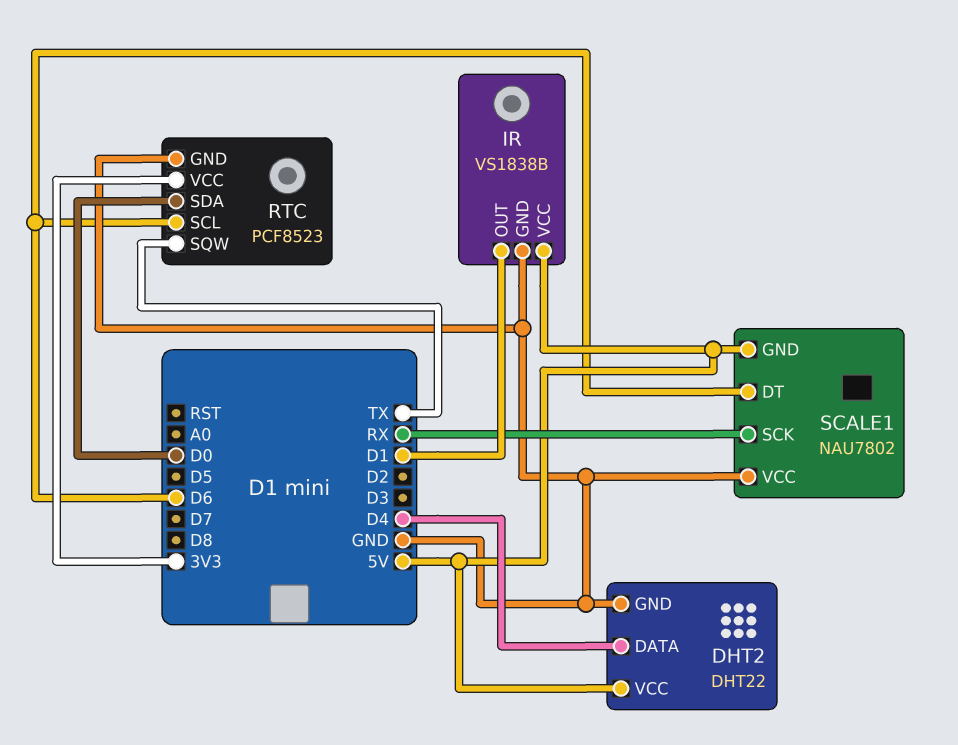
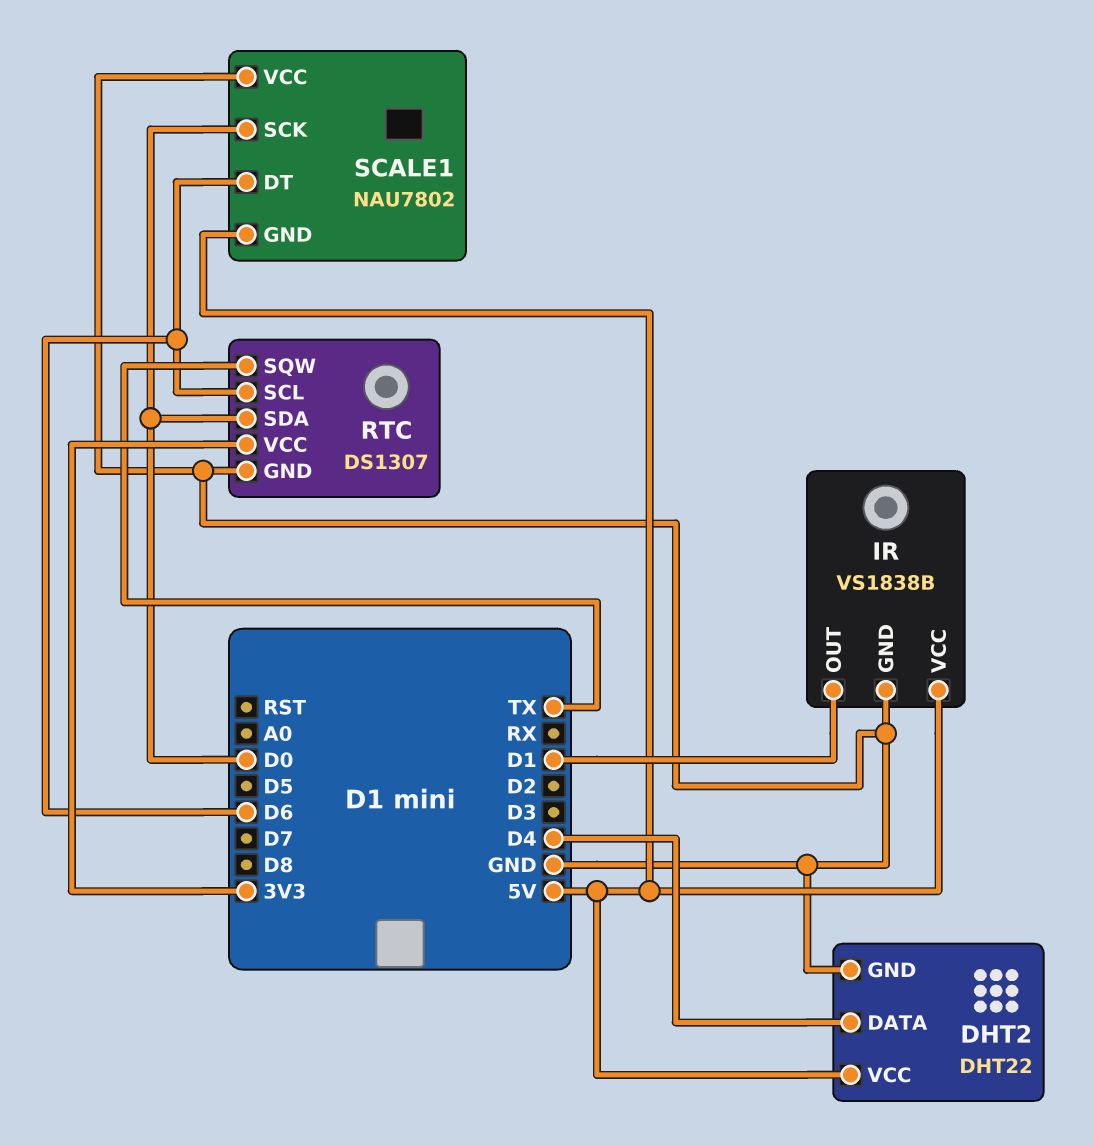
RTC: PCF8523 -> DS1307
SCALE1 pin SCK: RX -> D0

